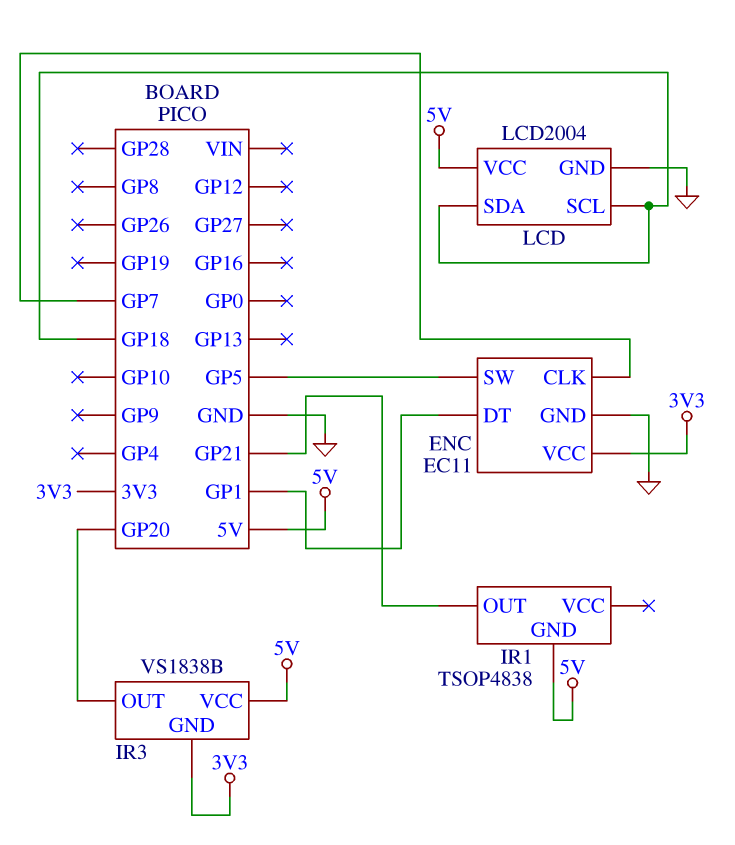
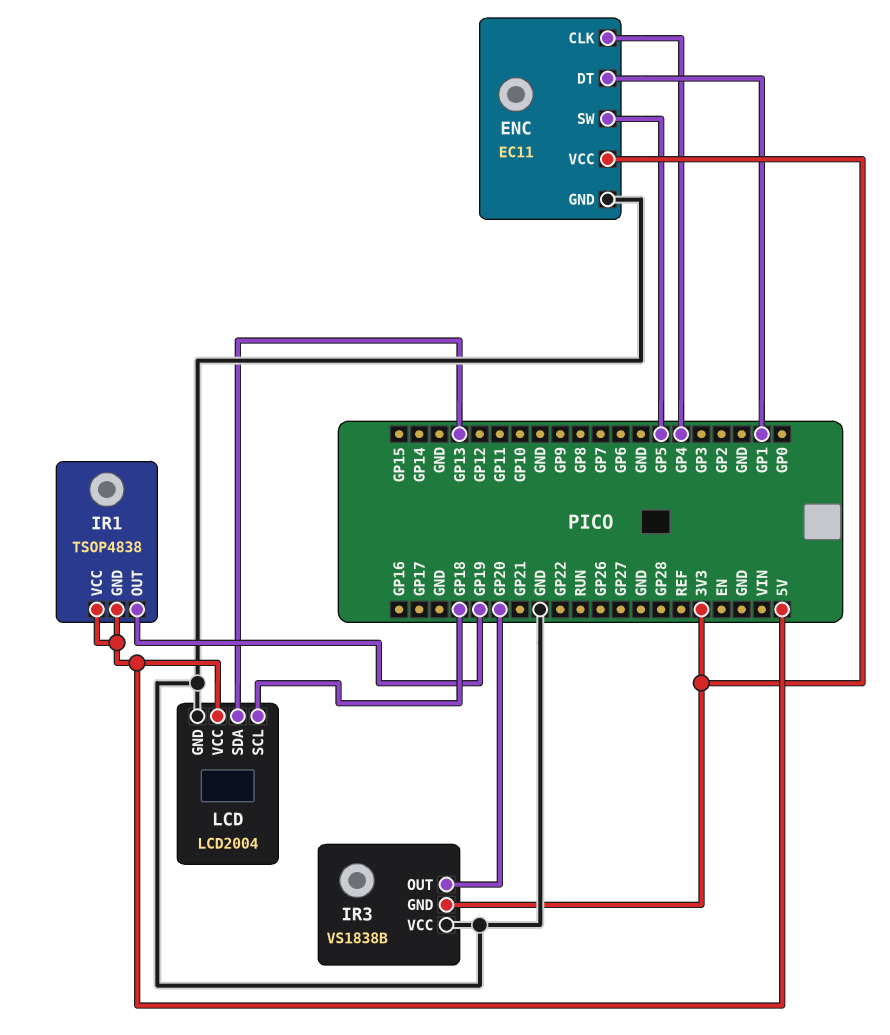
ENC pin CLK: GP7 -> GP4
IR1 pin OUT: GP21 -> GP19
IR1 pin VCC: none -> 5V
IR3 pin VCC: 5V -> GND
LCD pin SDA: GP18 -> GP13

